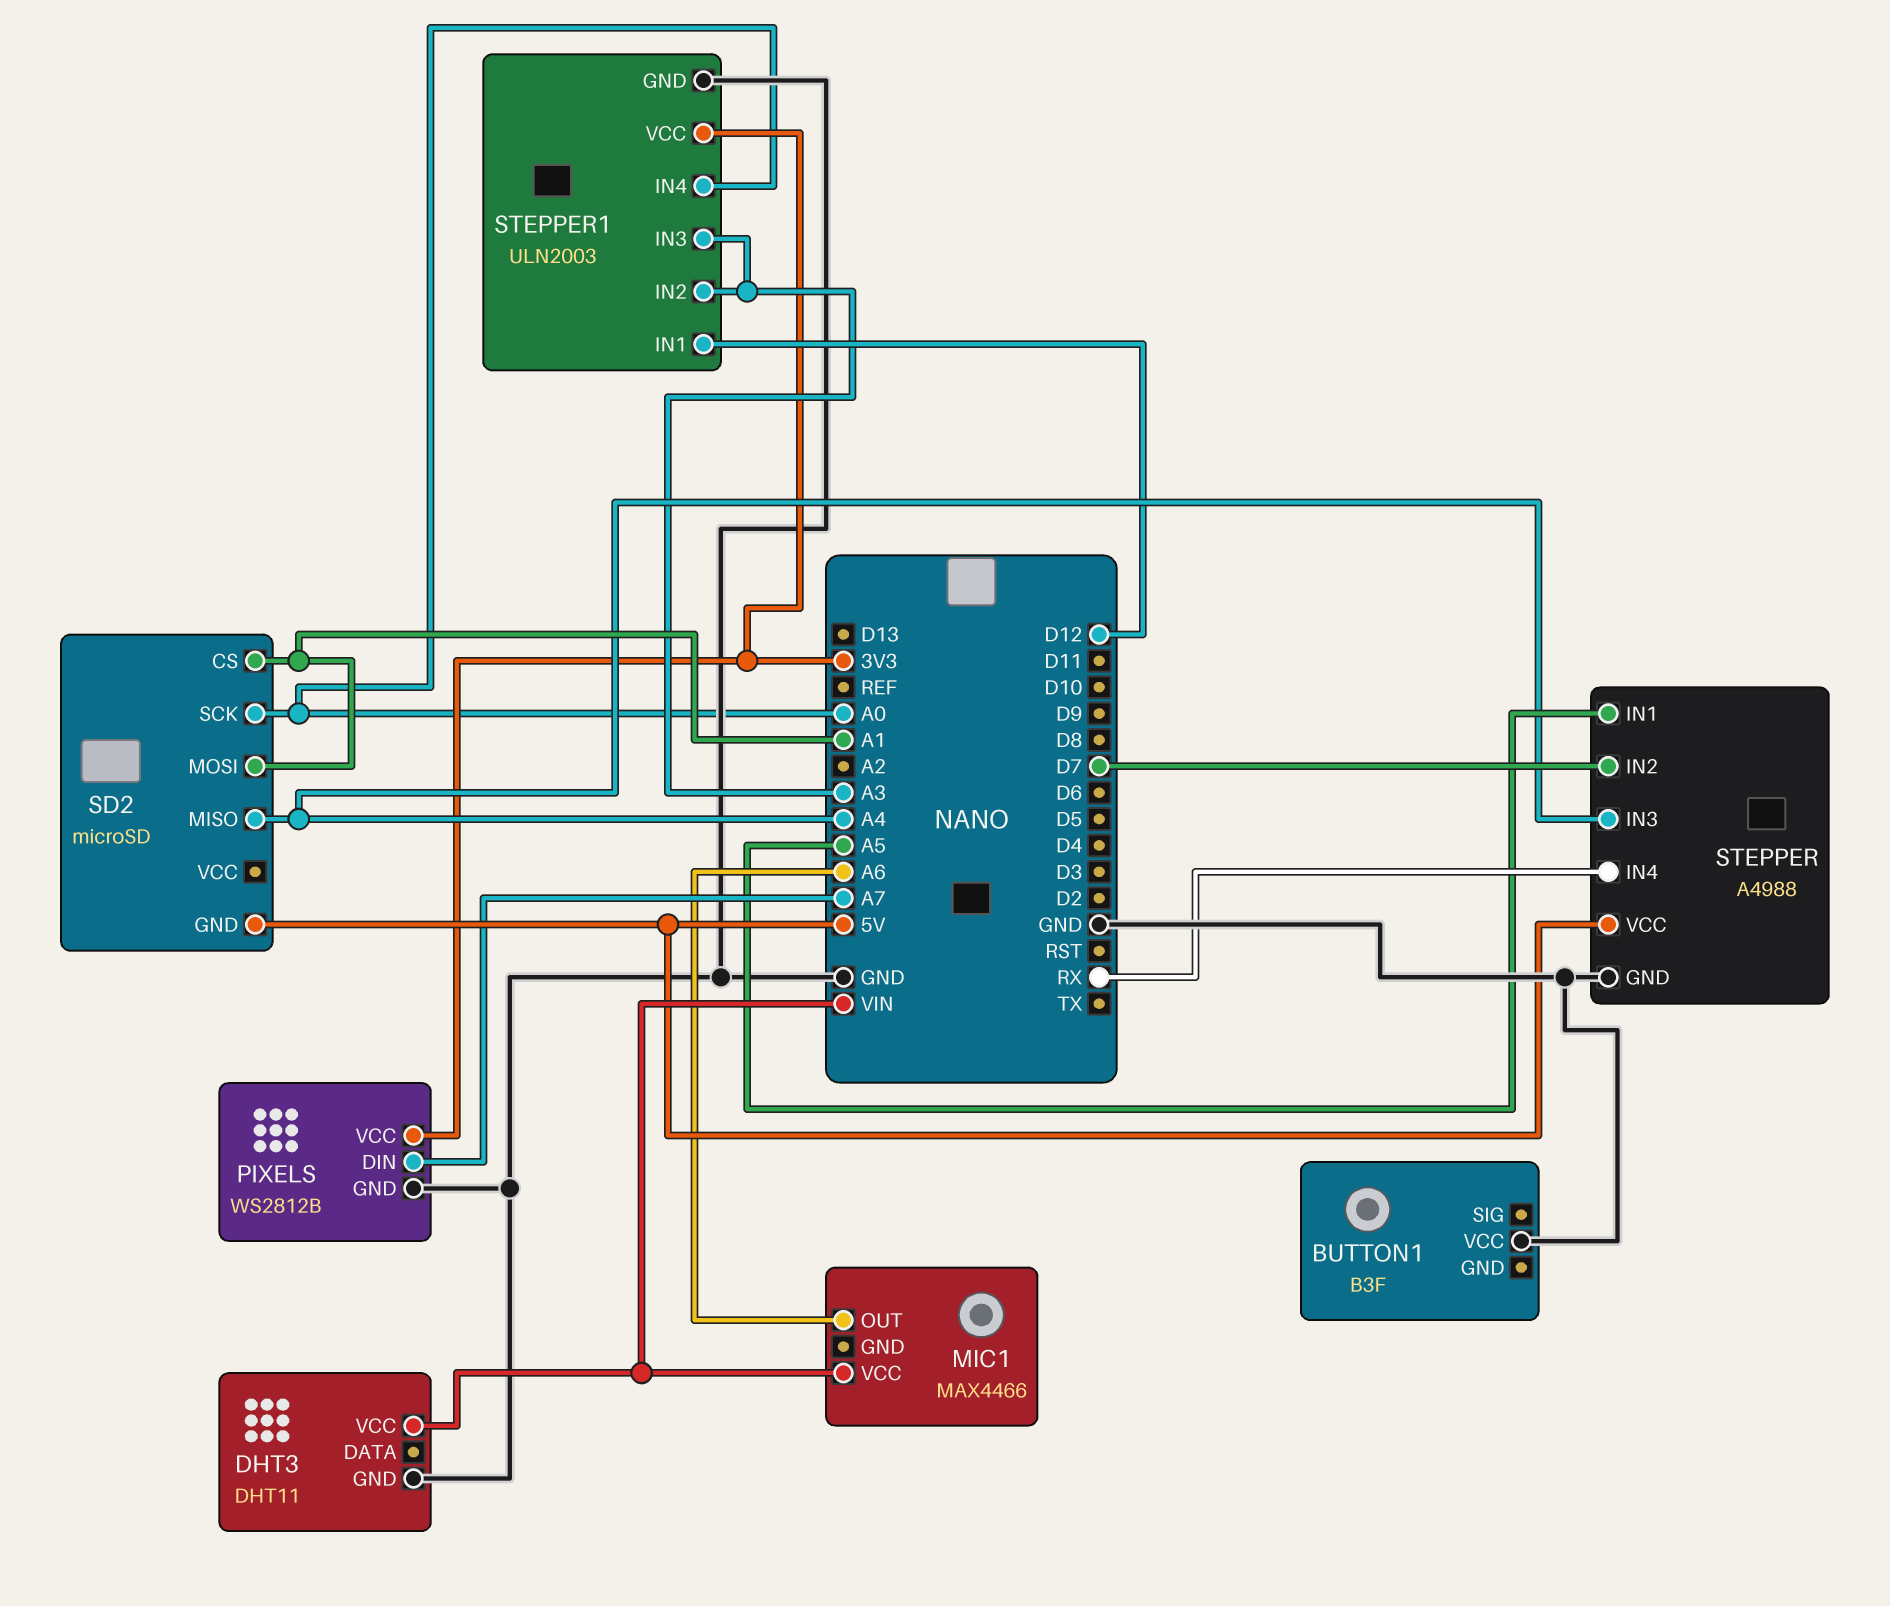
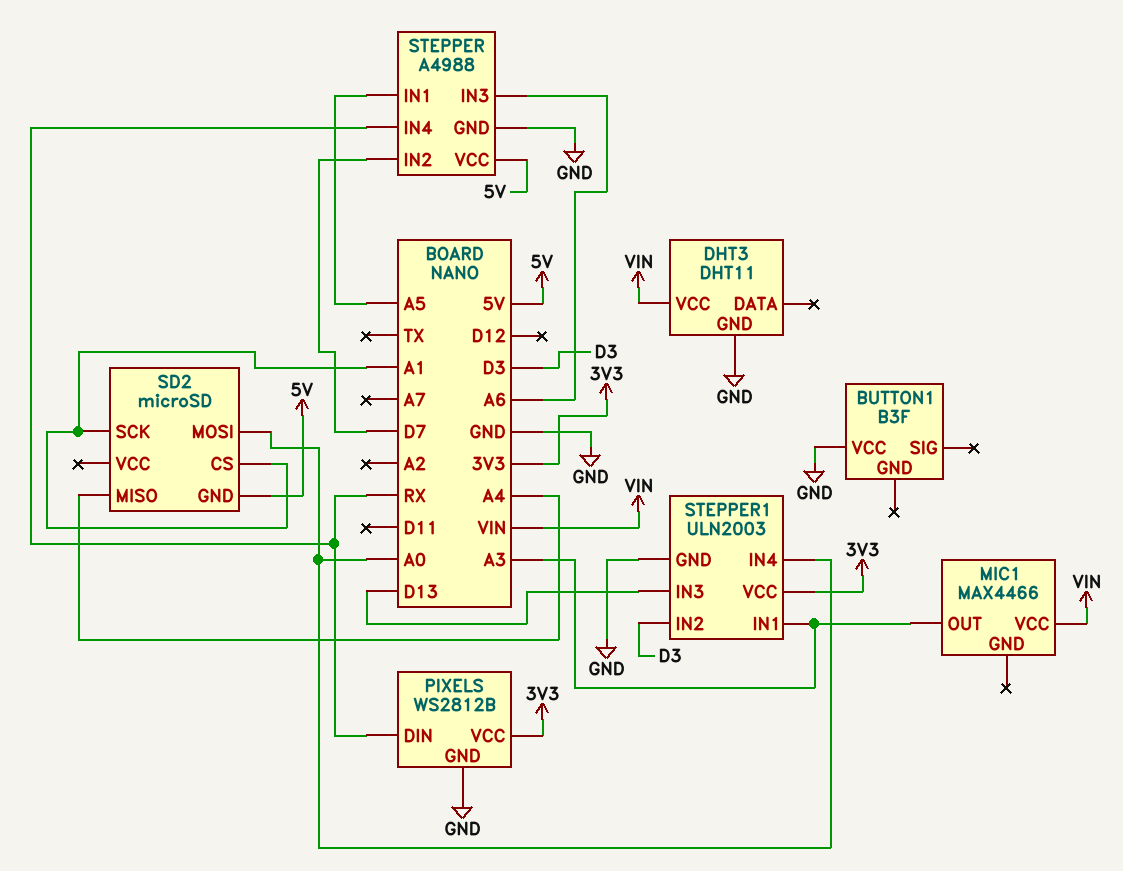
MIC1 pin OUT: A6 -> A3
PIXELS pin DIN: A7 -> RX
SD2 pin MOSI: A1 -> A0
SD2 pin SCK: A0 -> A1
STEPPER pin IN3: A4 -> A6
STEPPER1 pin IN1: D12 -> A3
STEPPER1 pin IN2: A3 -> D3
STEPPER1 pin IN3: A3 -> D13

